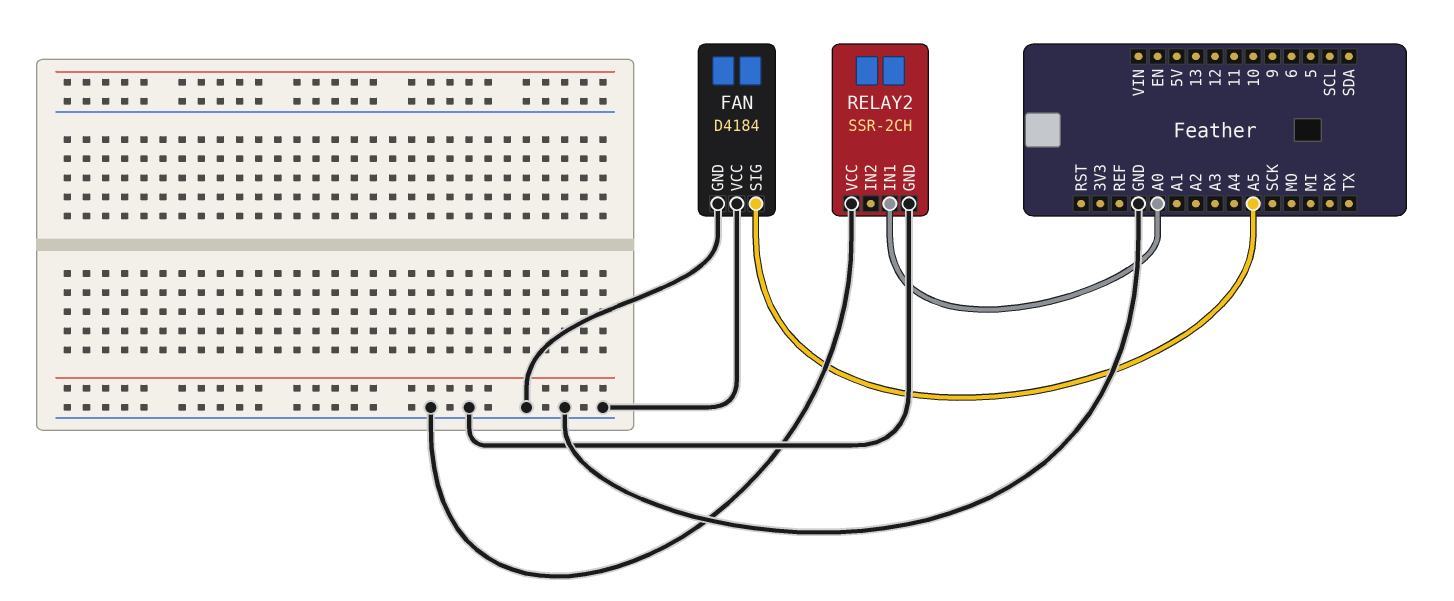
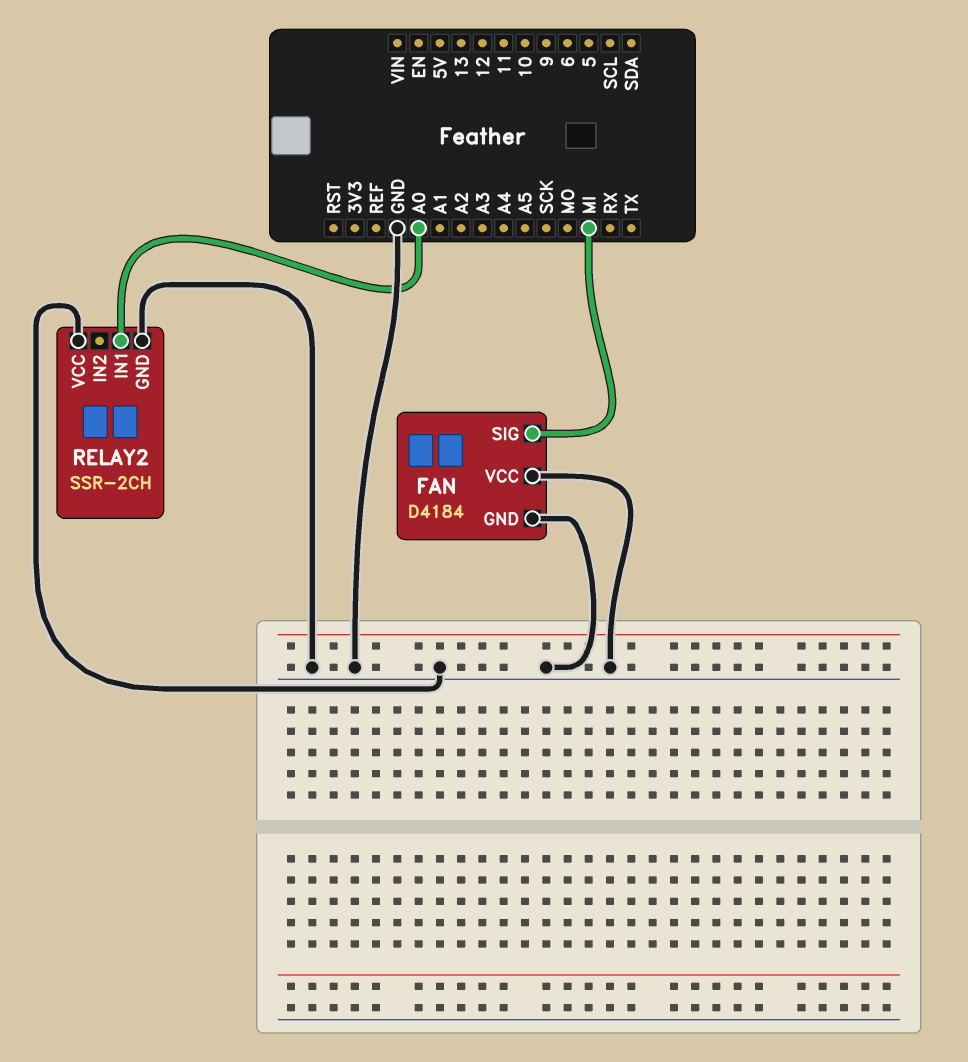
FAN pin SIG: A5 -> MI

